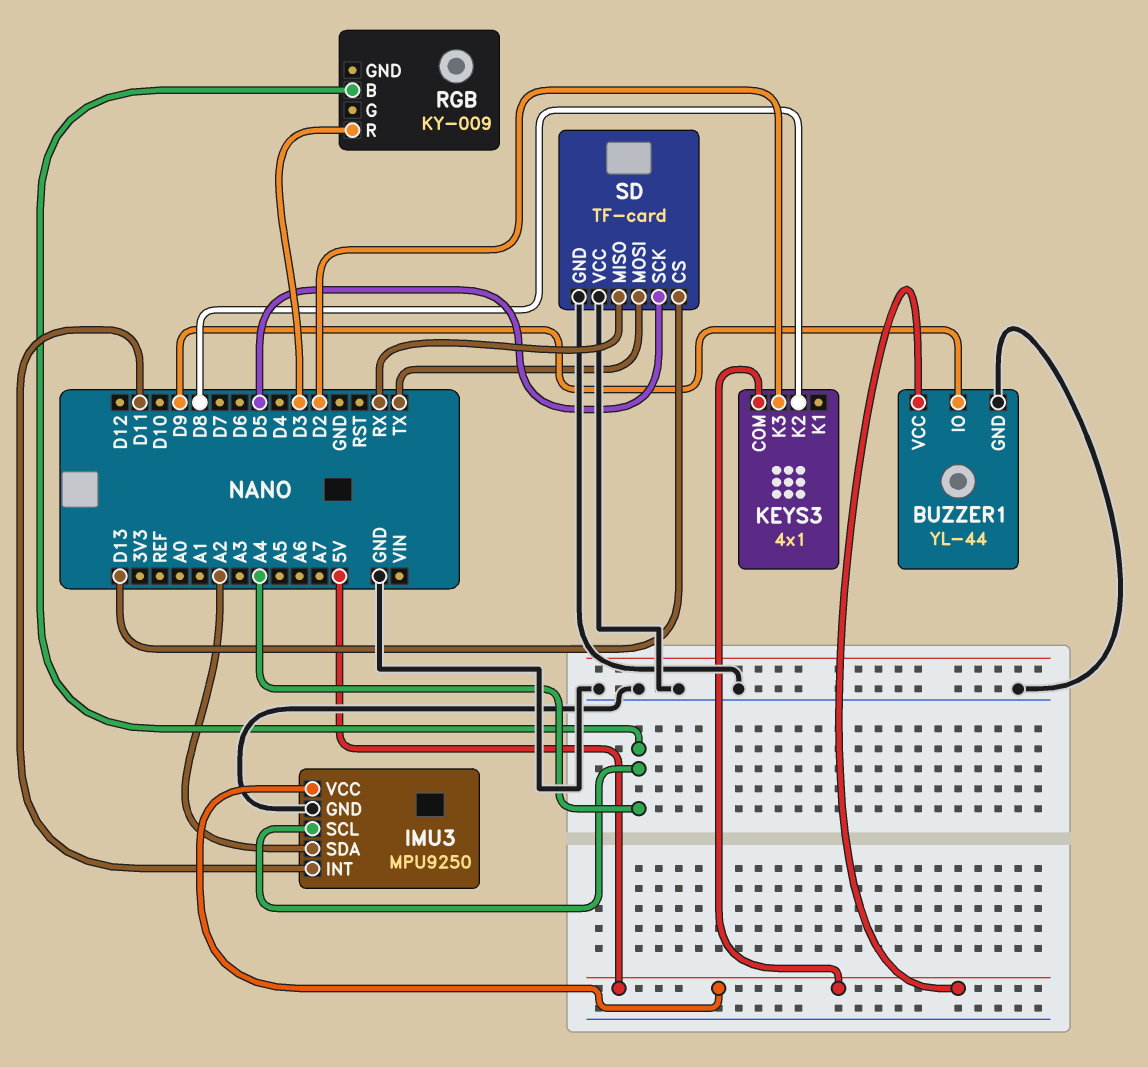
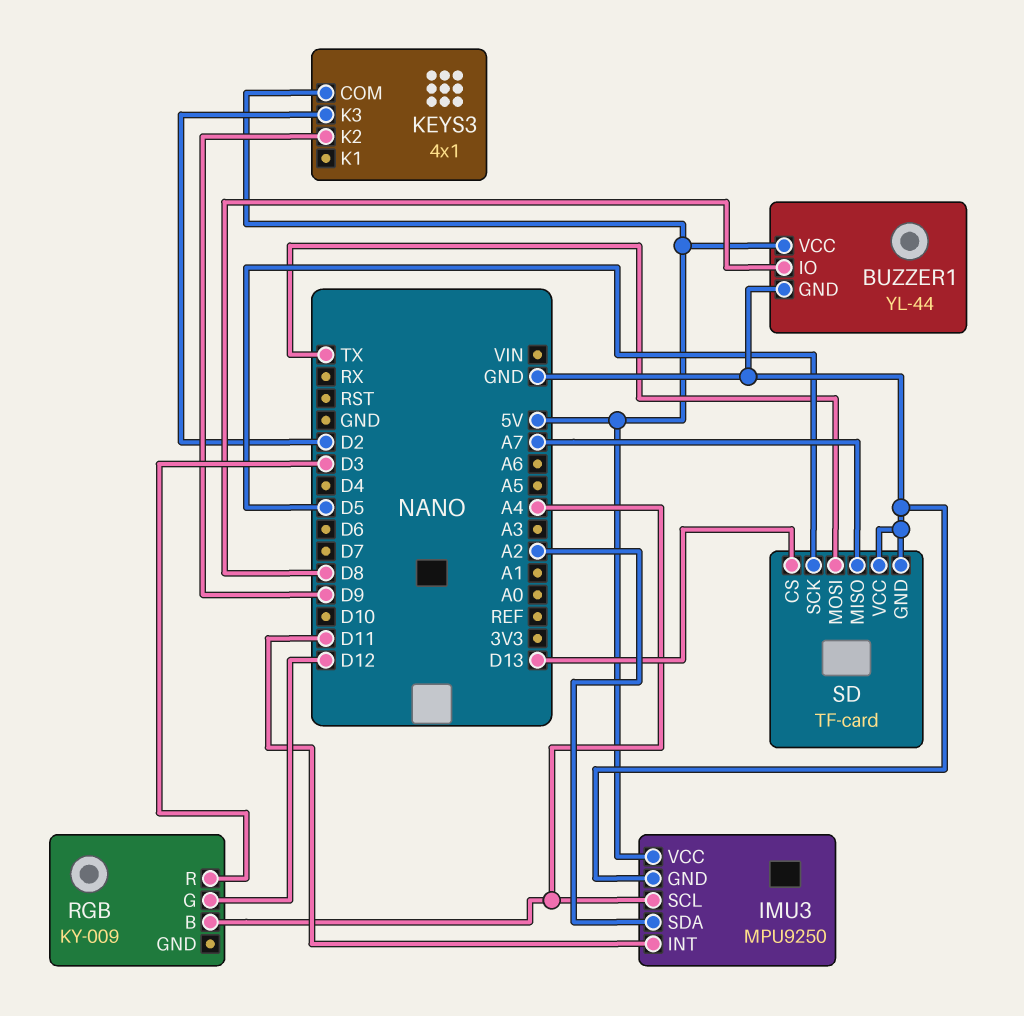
BUZZER1 pin IO: D9 -> D8
KEYS3 pin K2: D8 -> D9
RGB pin G: none -> D12
SD pin MISO: RX -> A7

